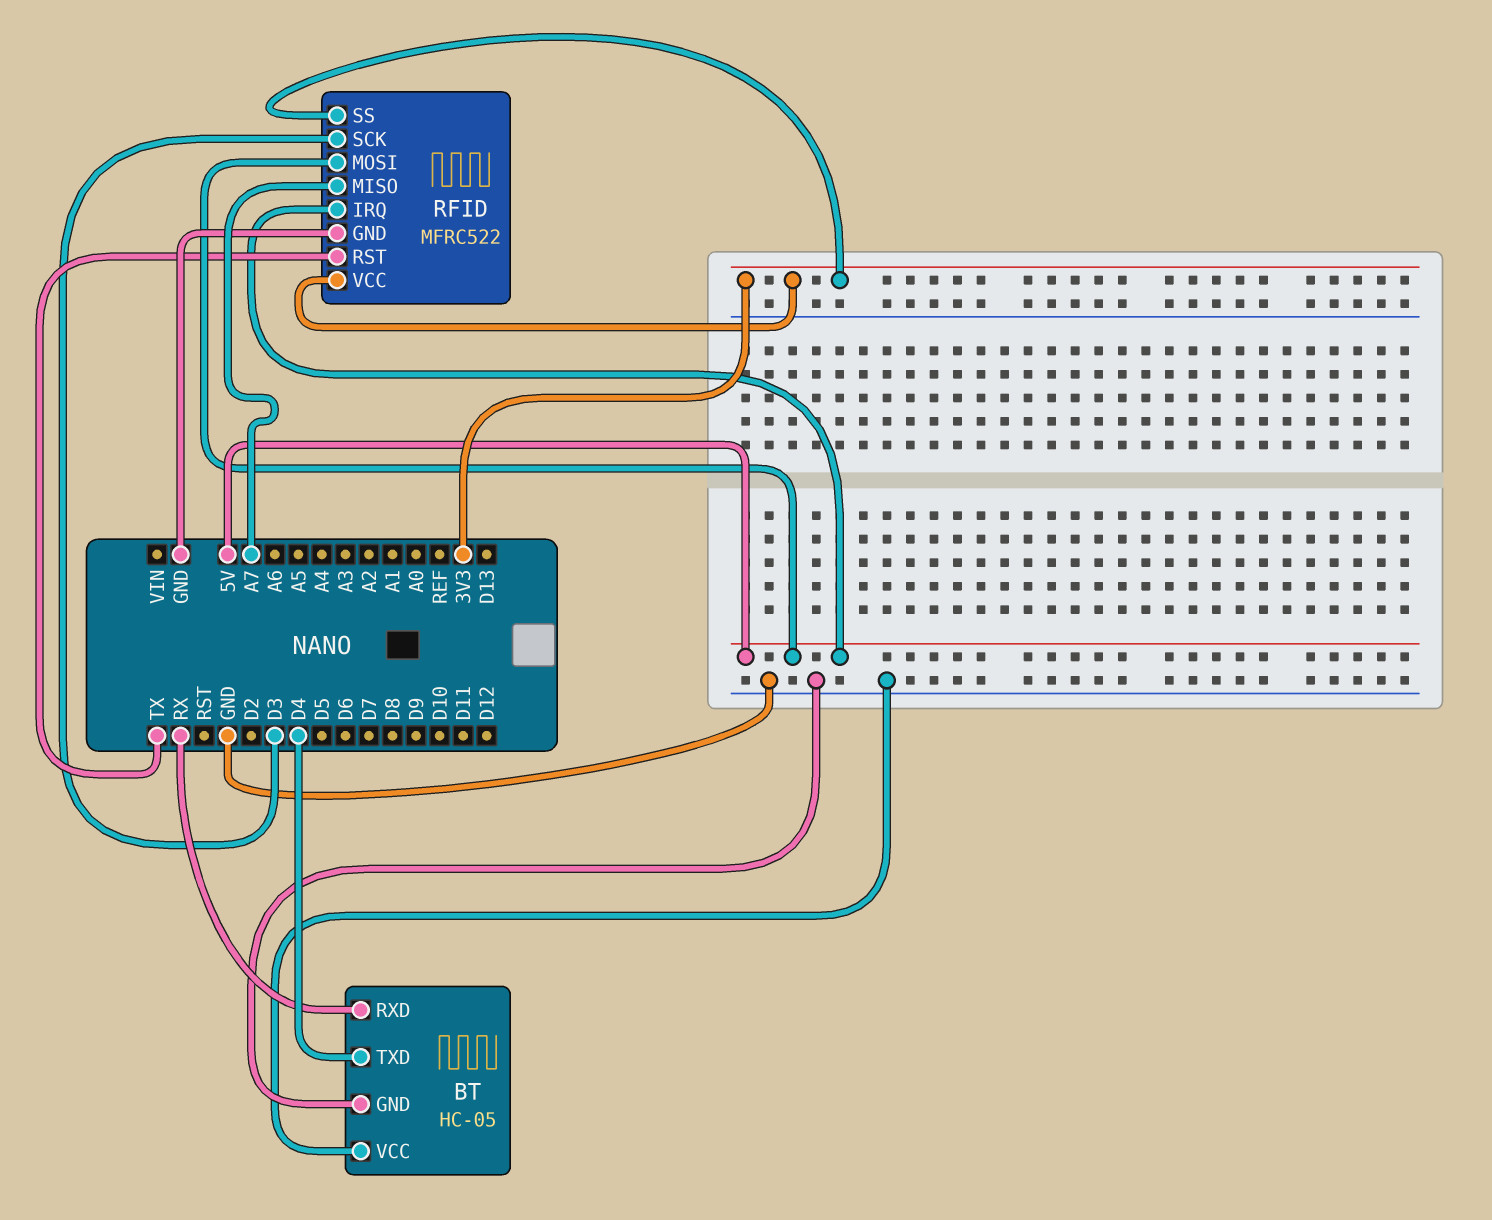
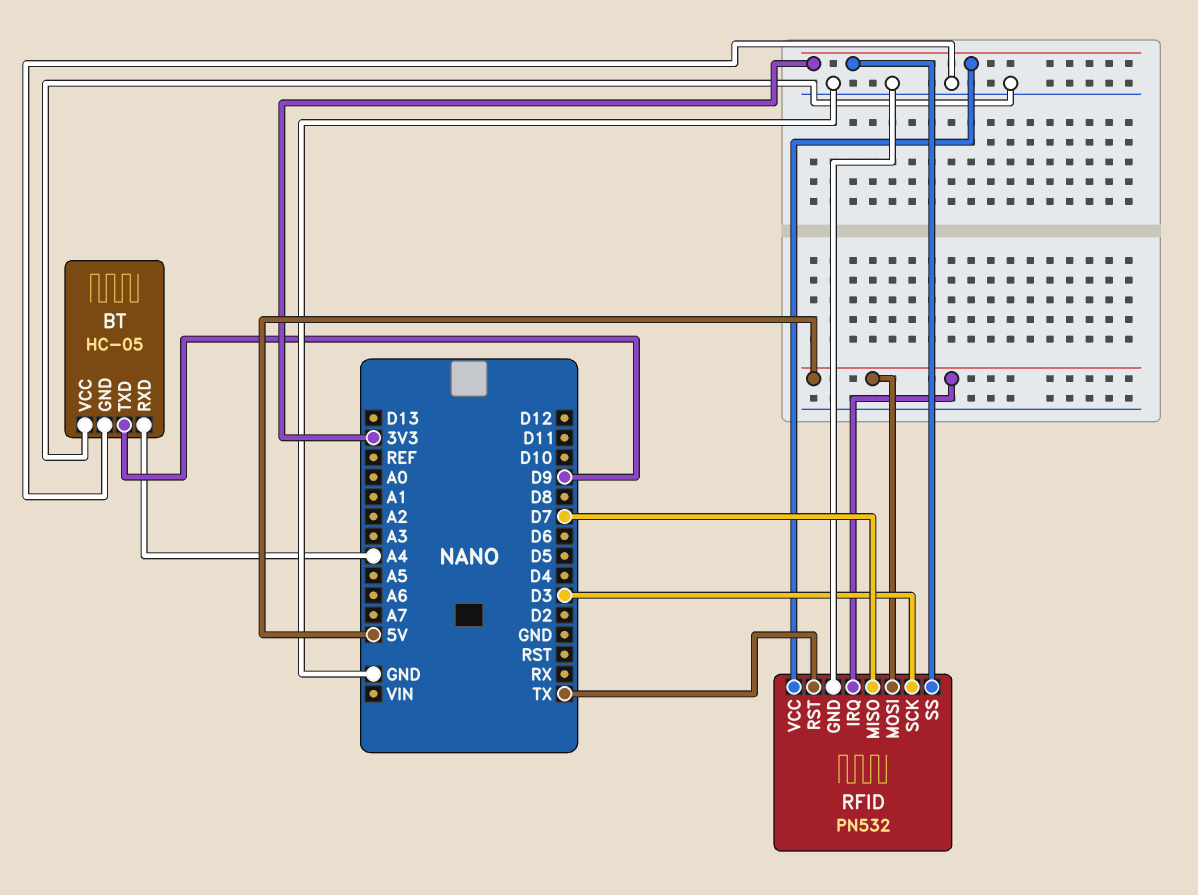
BT pin RXD: RX -> A4
BT pin TXD: D4 -> D9
RFID: MFRC522 -> PN532
RFID pin MISO: A7 -> D7

